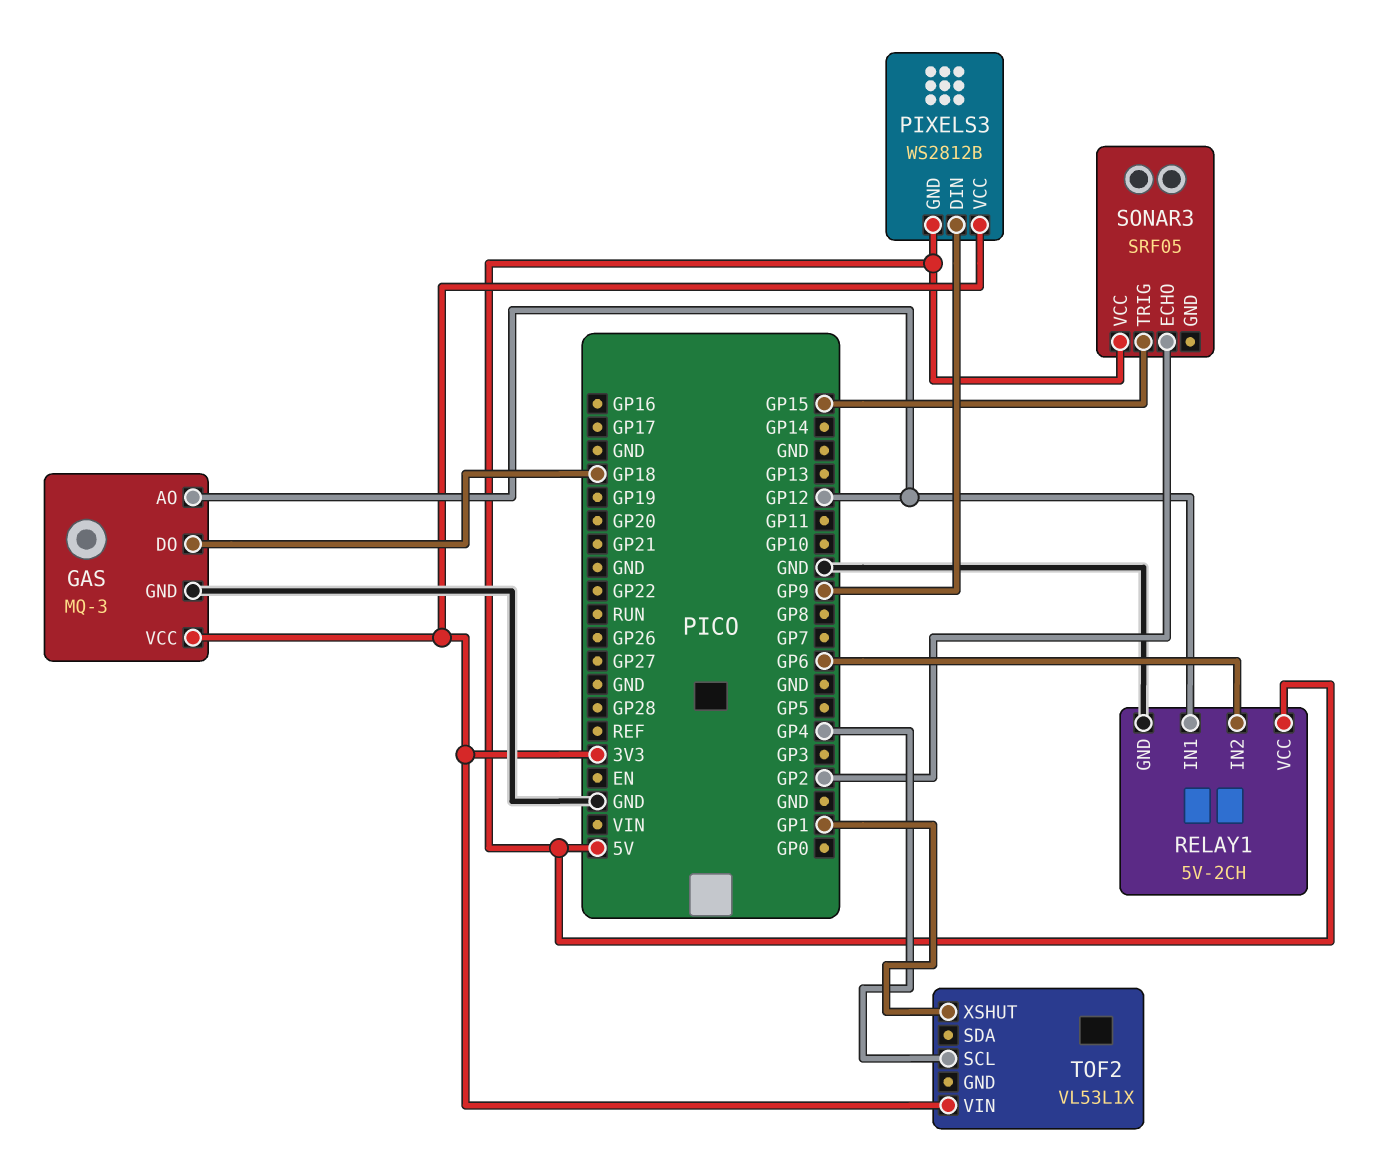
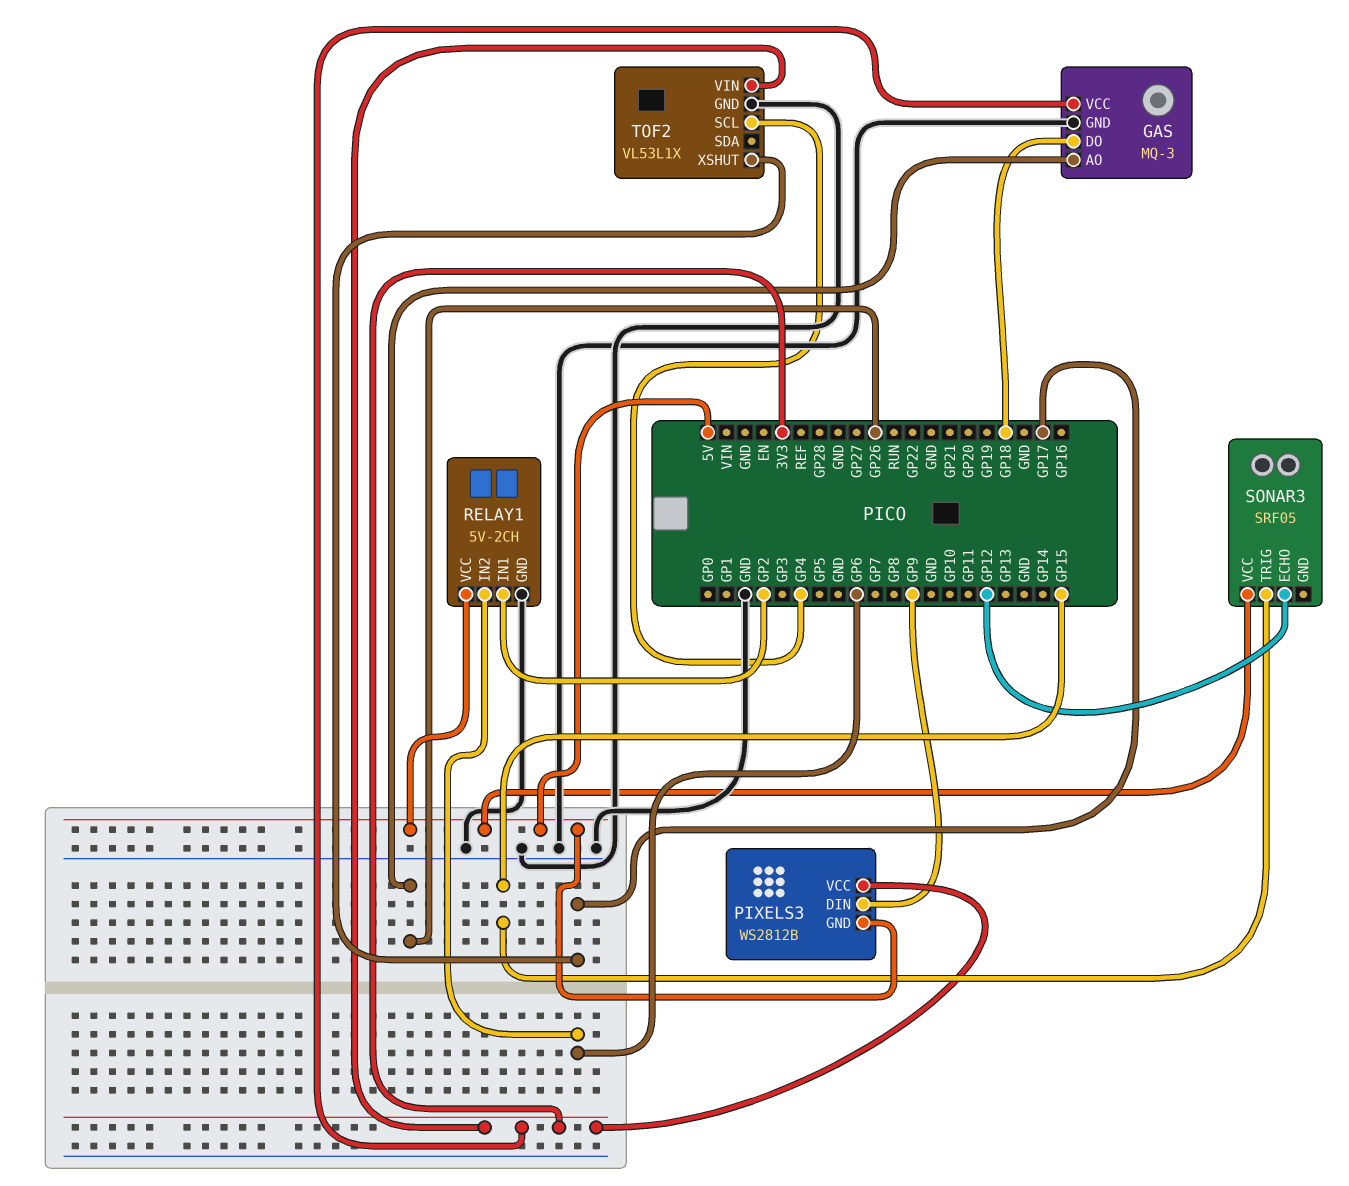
GAS pin AO: GP12 -> GP26
RELAY1 pin IN1: GP12 -> GP2
SONAR3 pin ECHO: GP2 -> GP12
TOF2 pin GND: none -> GND
TOF2 pin XSHUT: GP1 -> GP17

